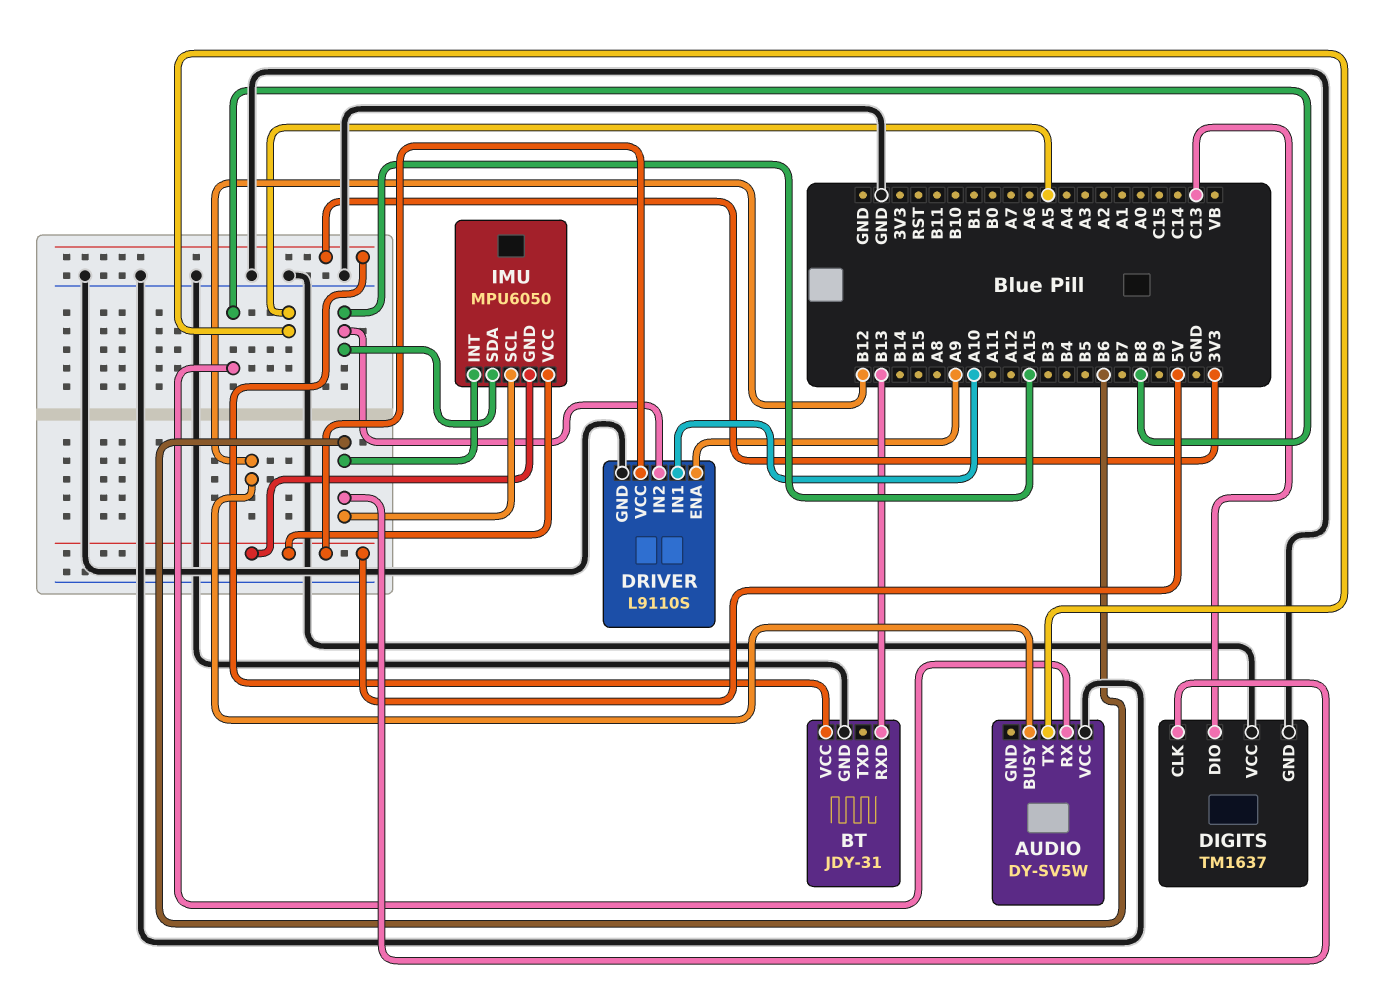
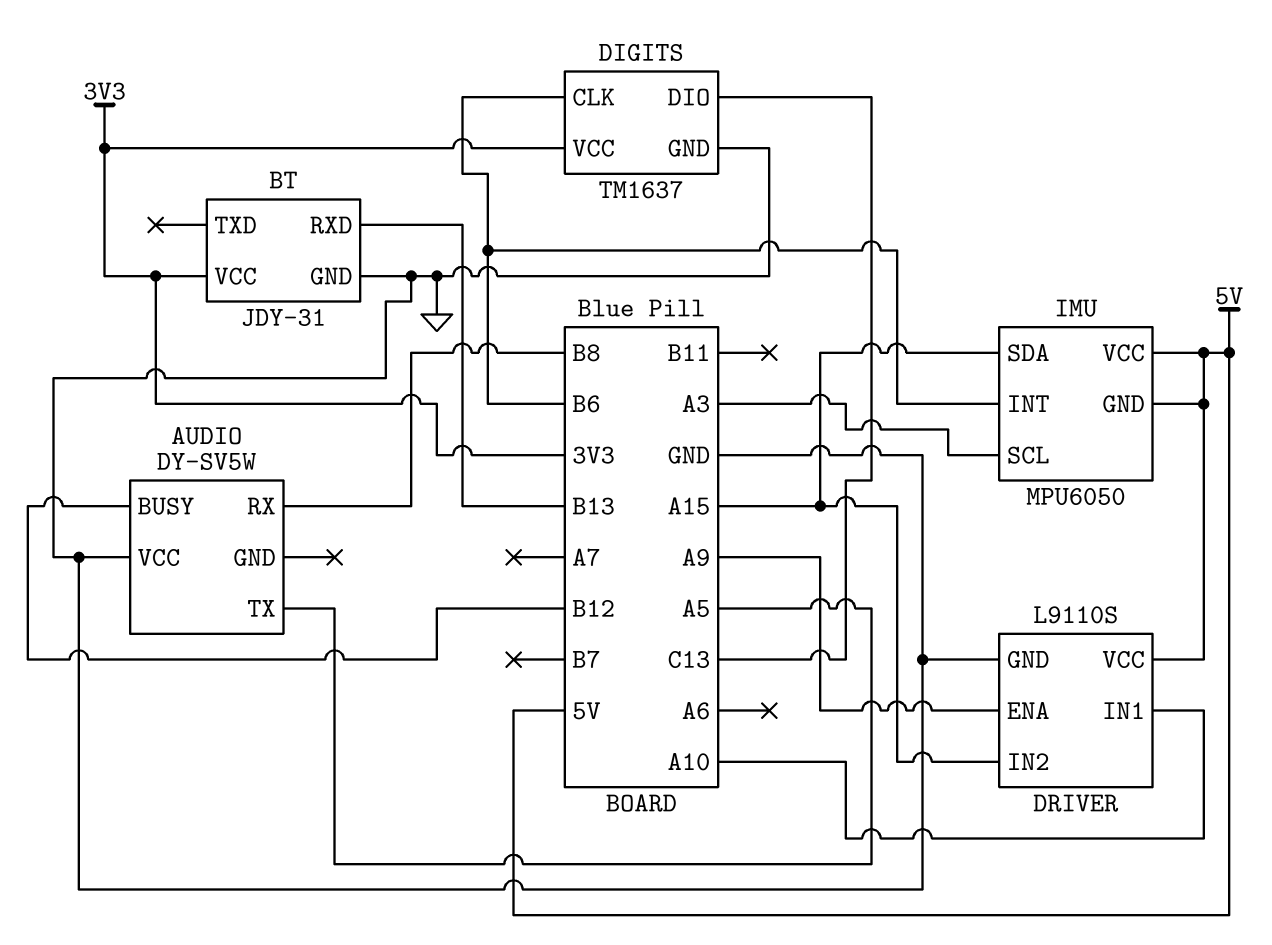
DIGITS pin VCC: GND -> 3V3
IMU pin SCL: B6 -> A3

